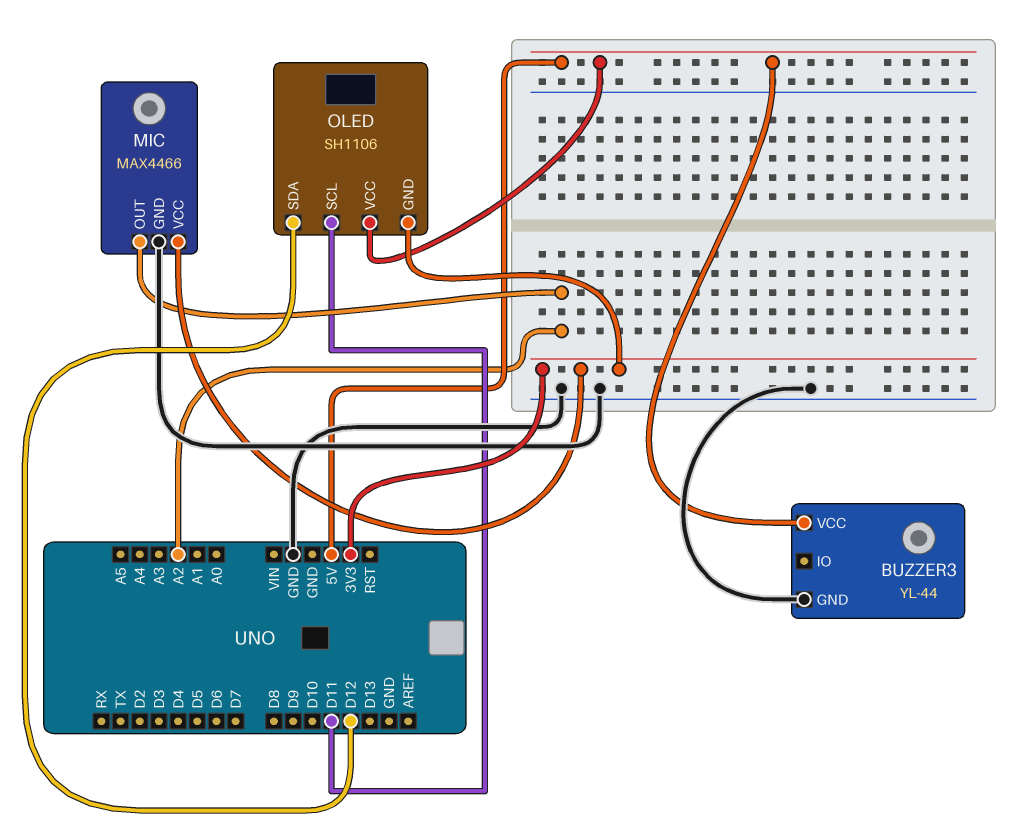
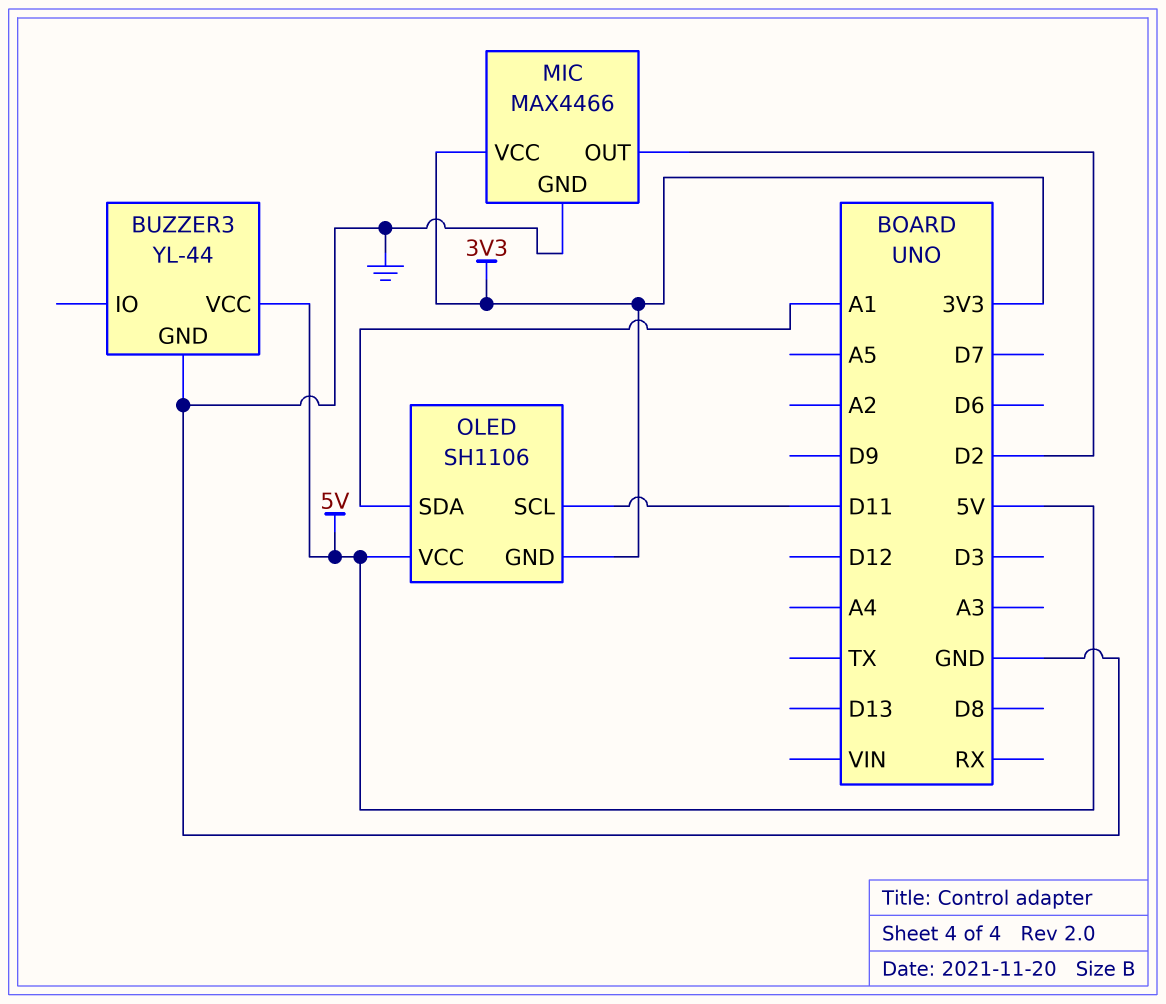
MIC pin OUT: A2 -> D2
OLED pin SDA: D12 -> A1

